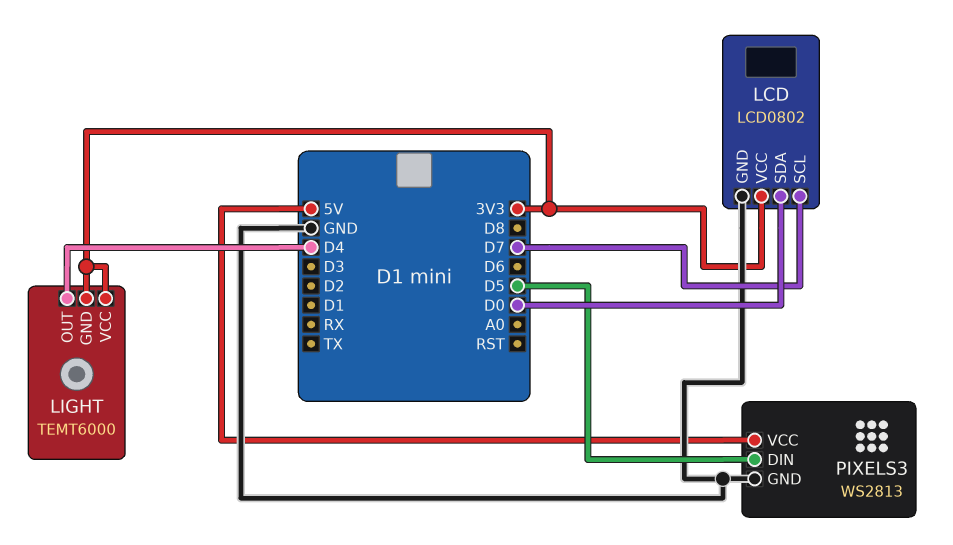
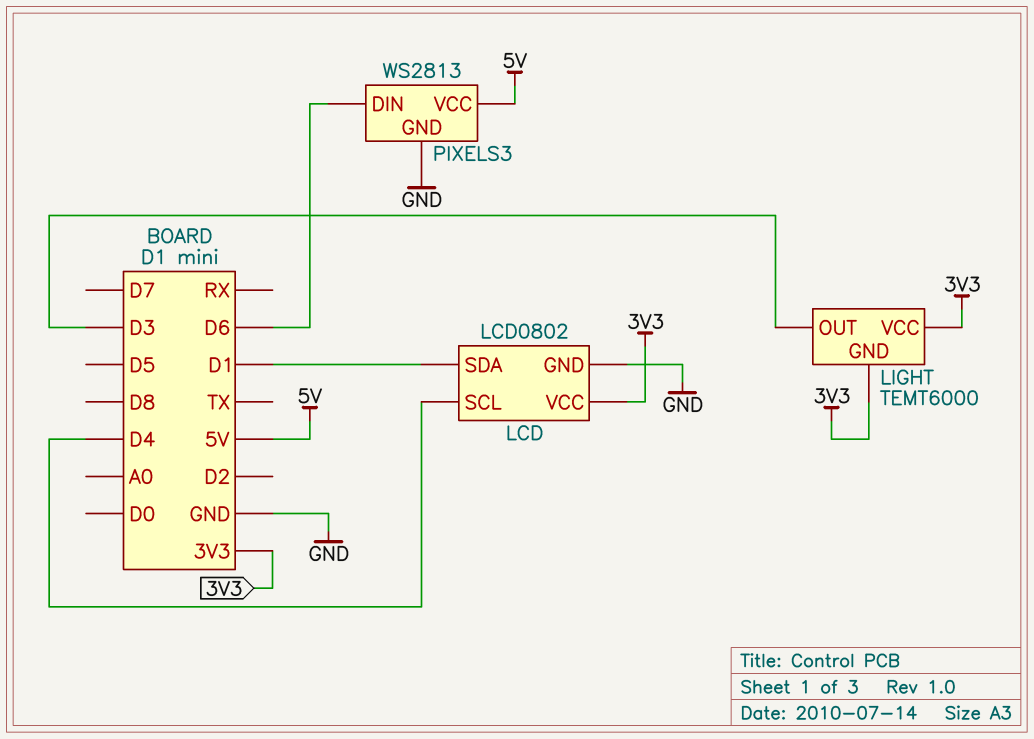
LCD pin SCL: D7 -> D4
LCD pin SDA: D0 -> D1
LIGHT pin OUT: D4 -> D3
PIXELS3 pin DIN: D5 -> D6

